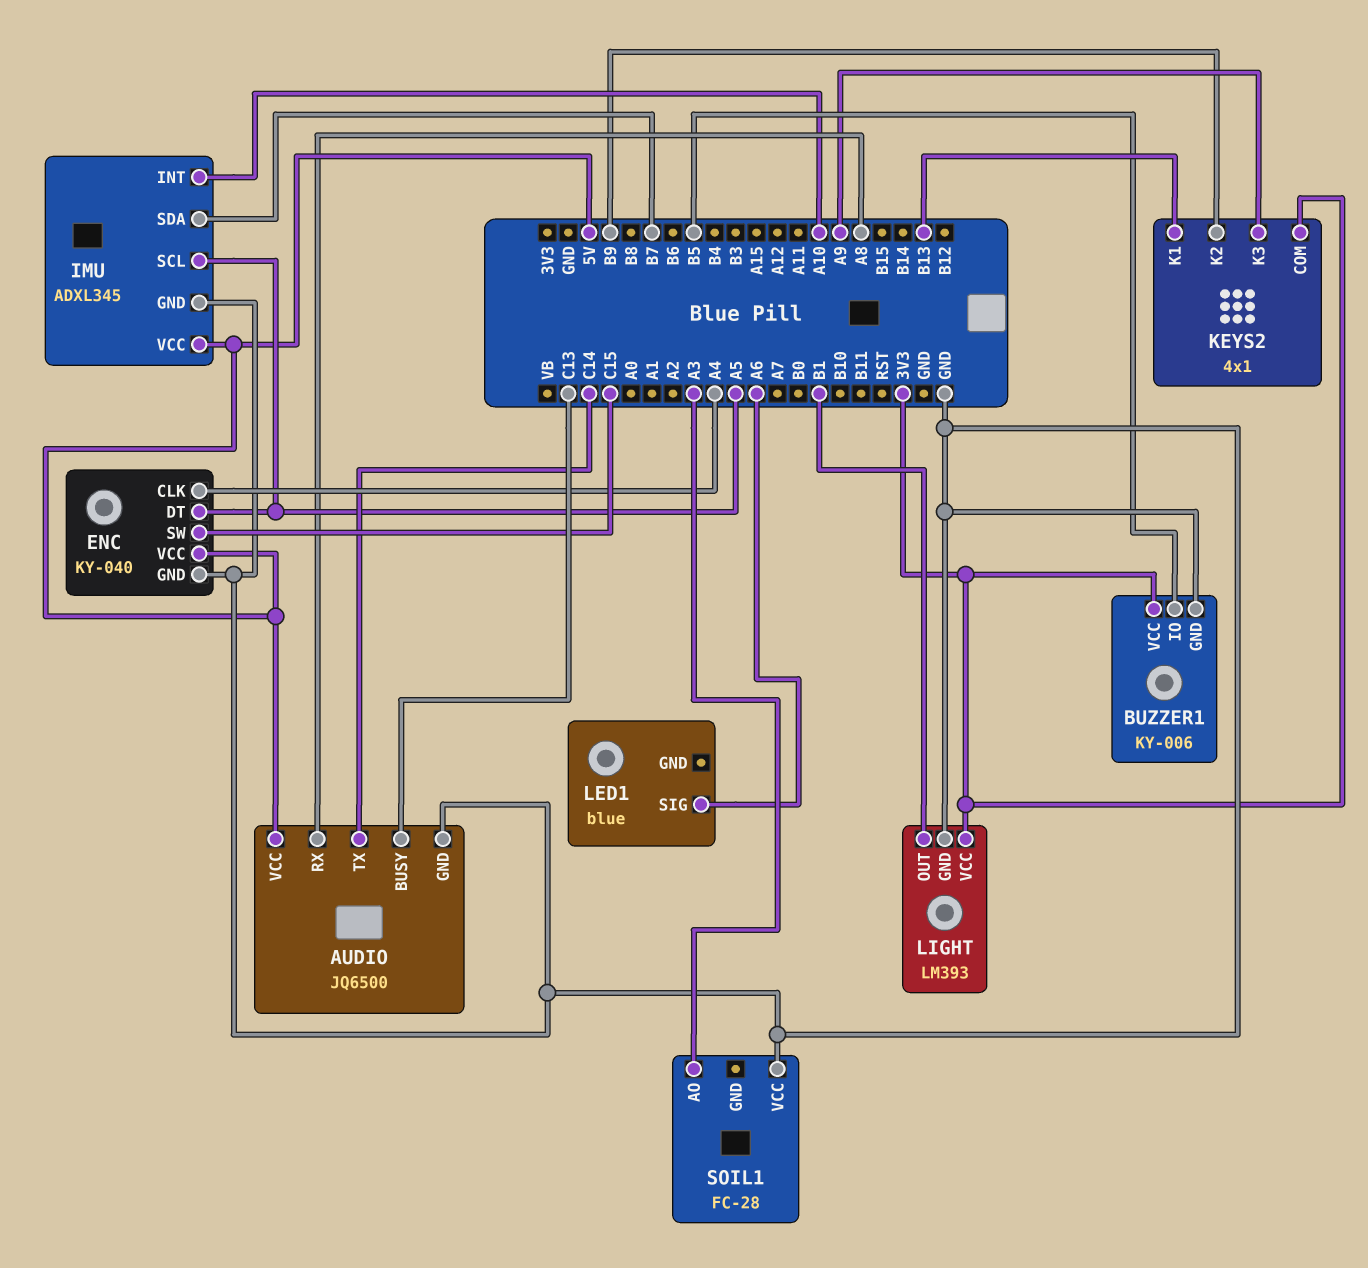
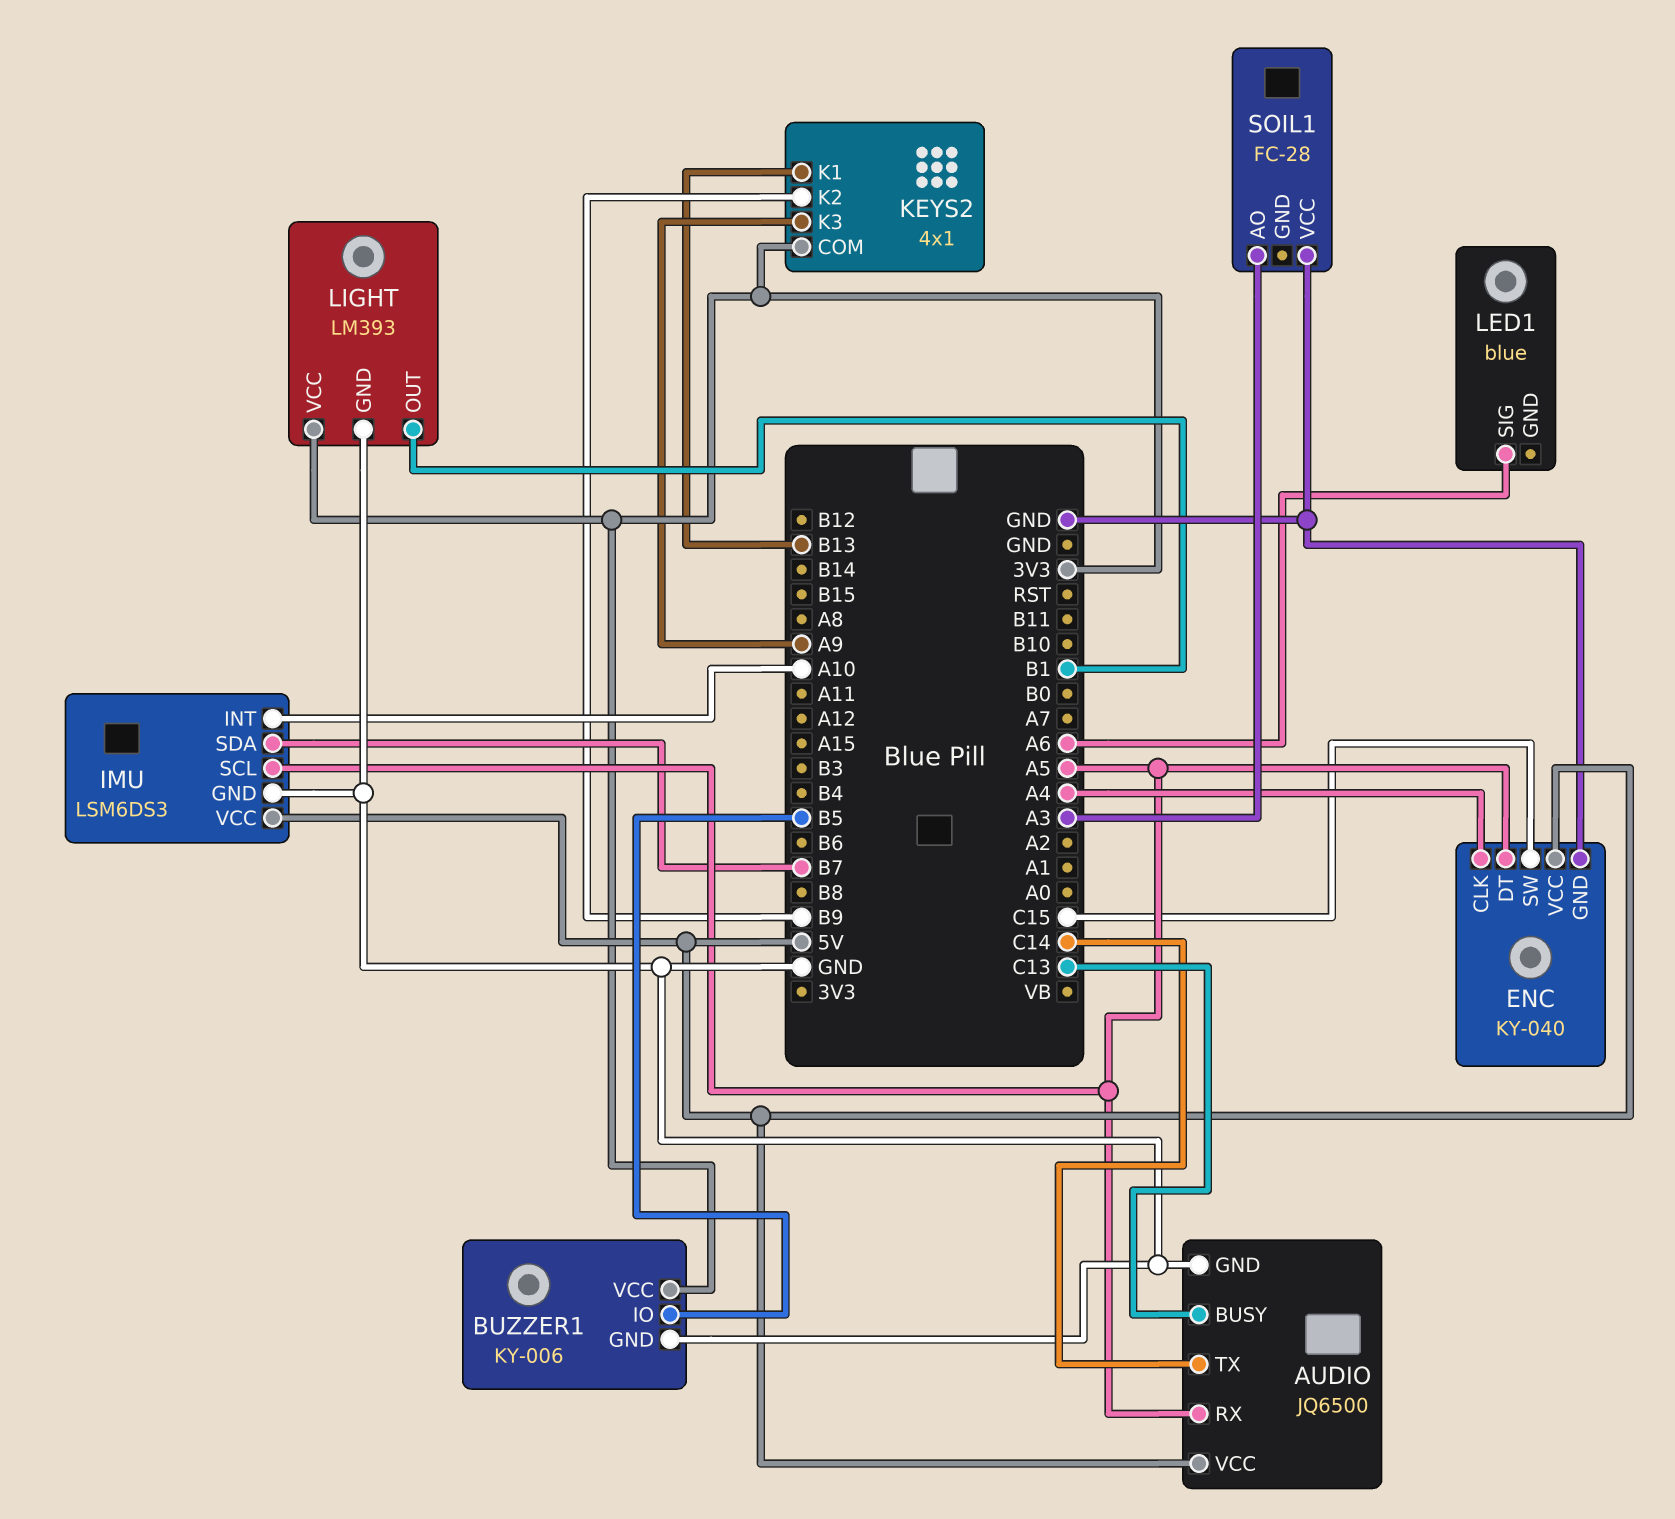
AUDIO pin RX: A8 -> A5
IMU: ADXL345 -> LSM6DS3

